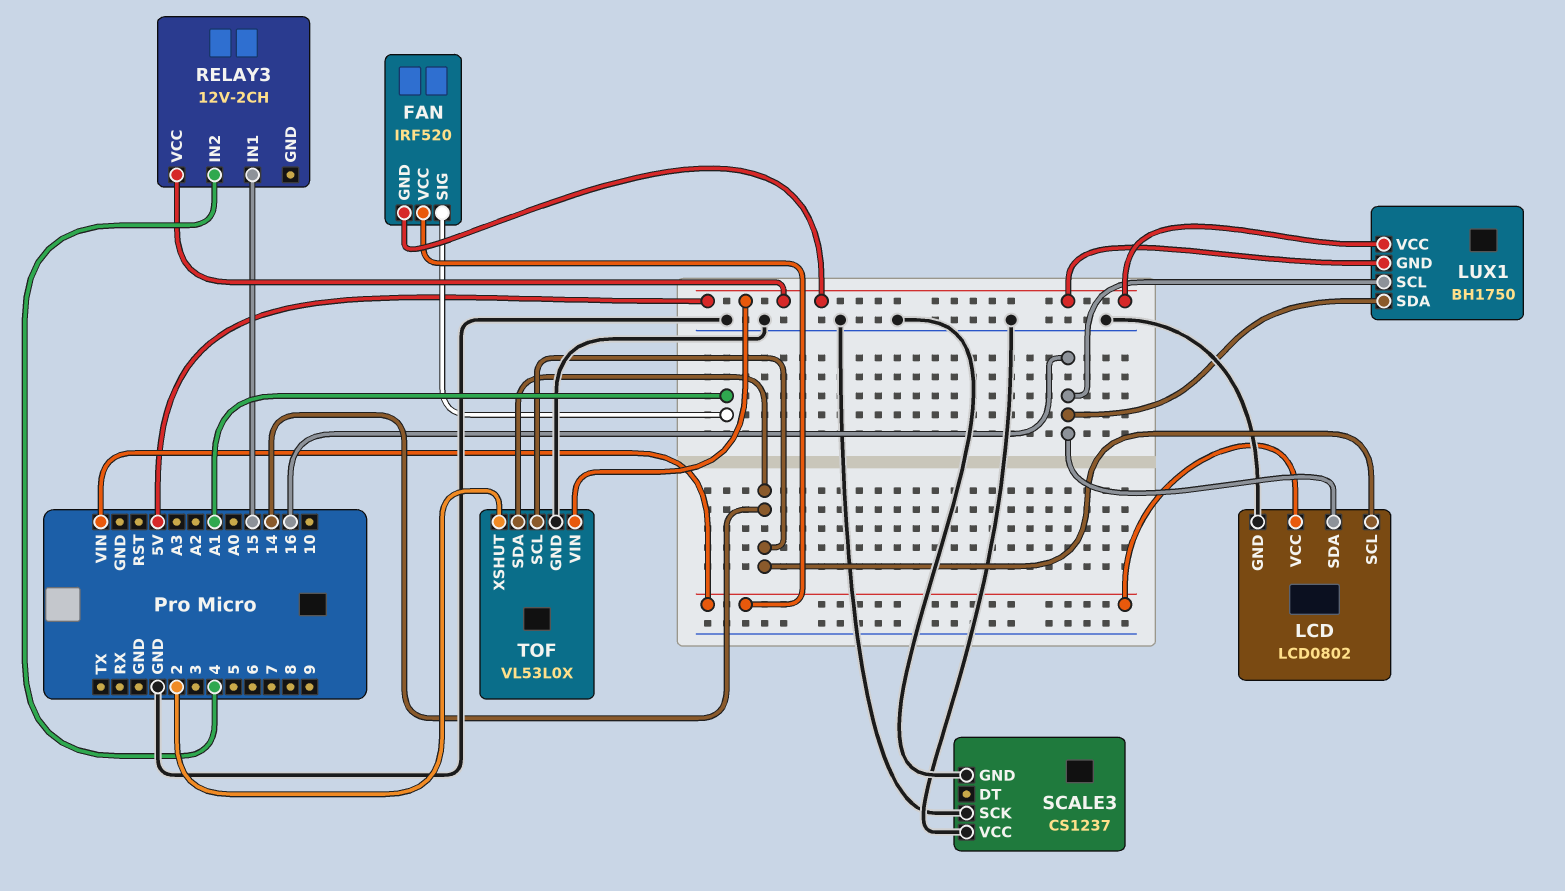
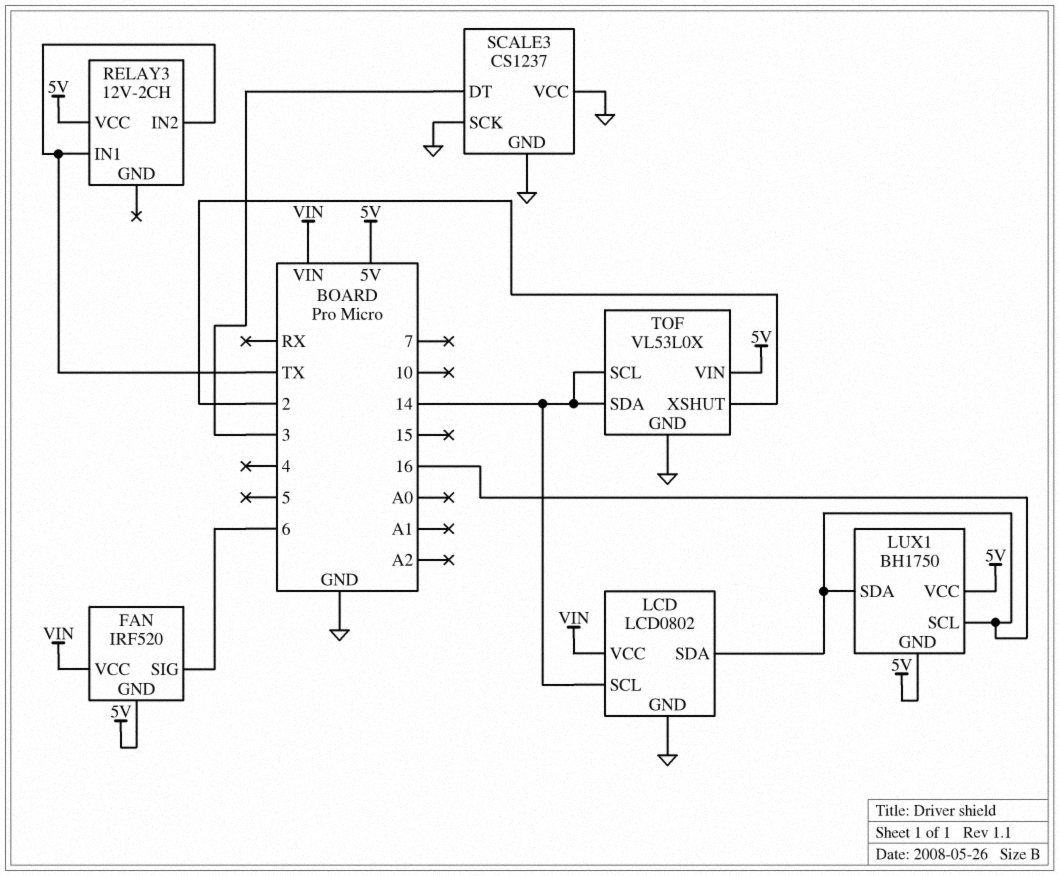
FAN pin SIG: A1 -> 6
RELAY3 pin IN1: 15 -> TX
RELAY3 pin IN2: 4 -> TX
SCALE3 pin DT: none -> 3

